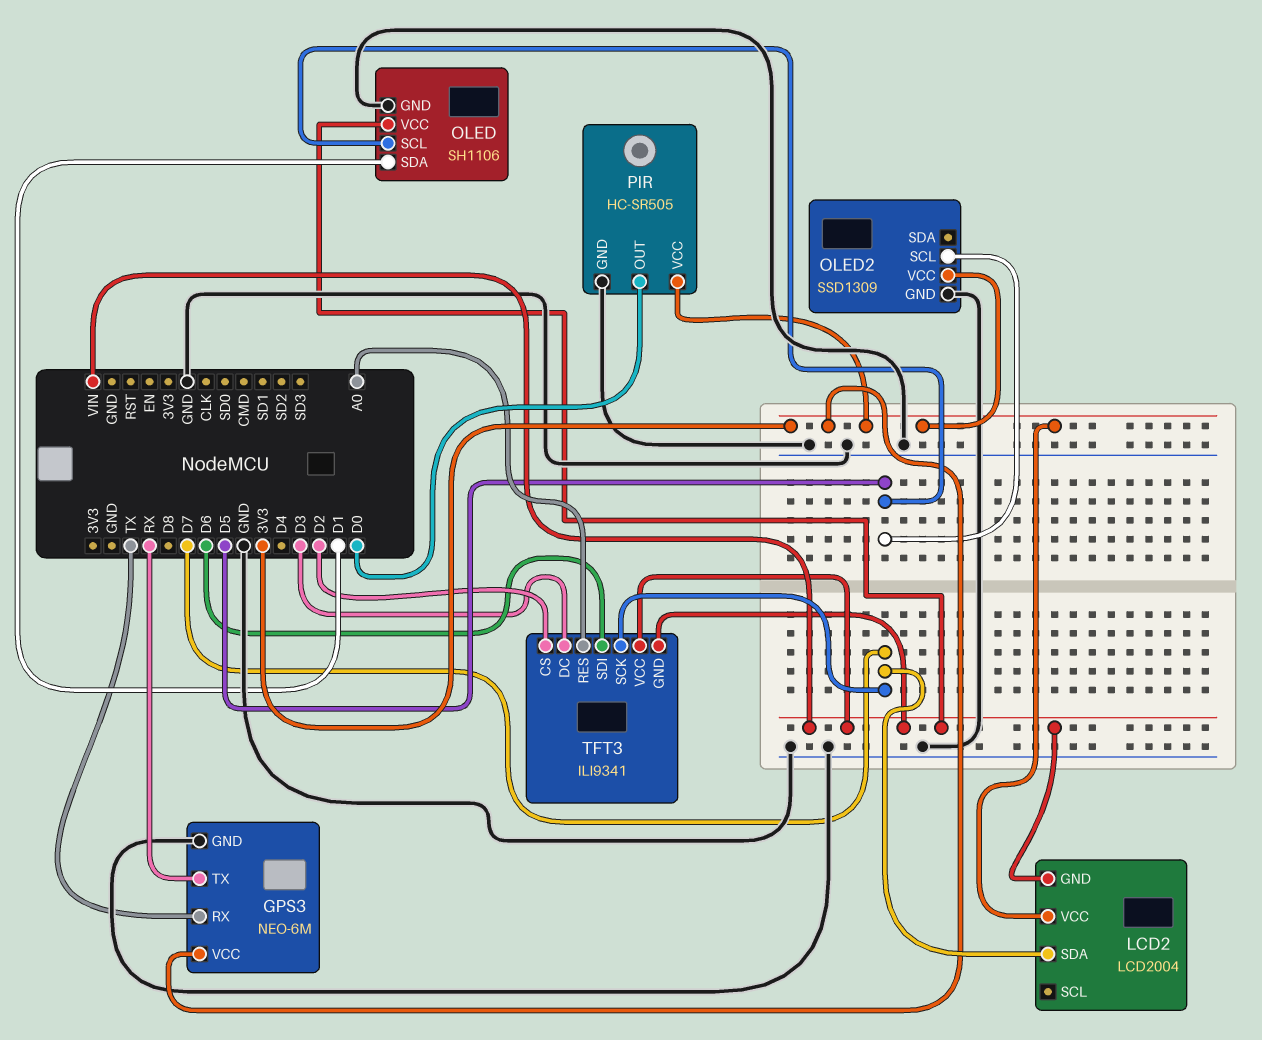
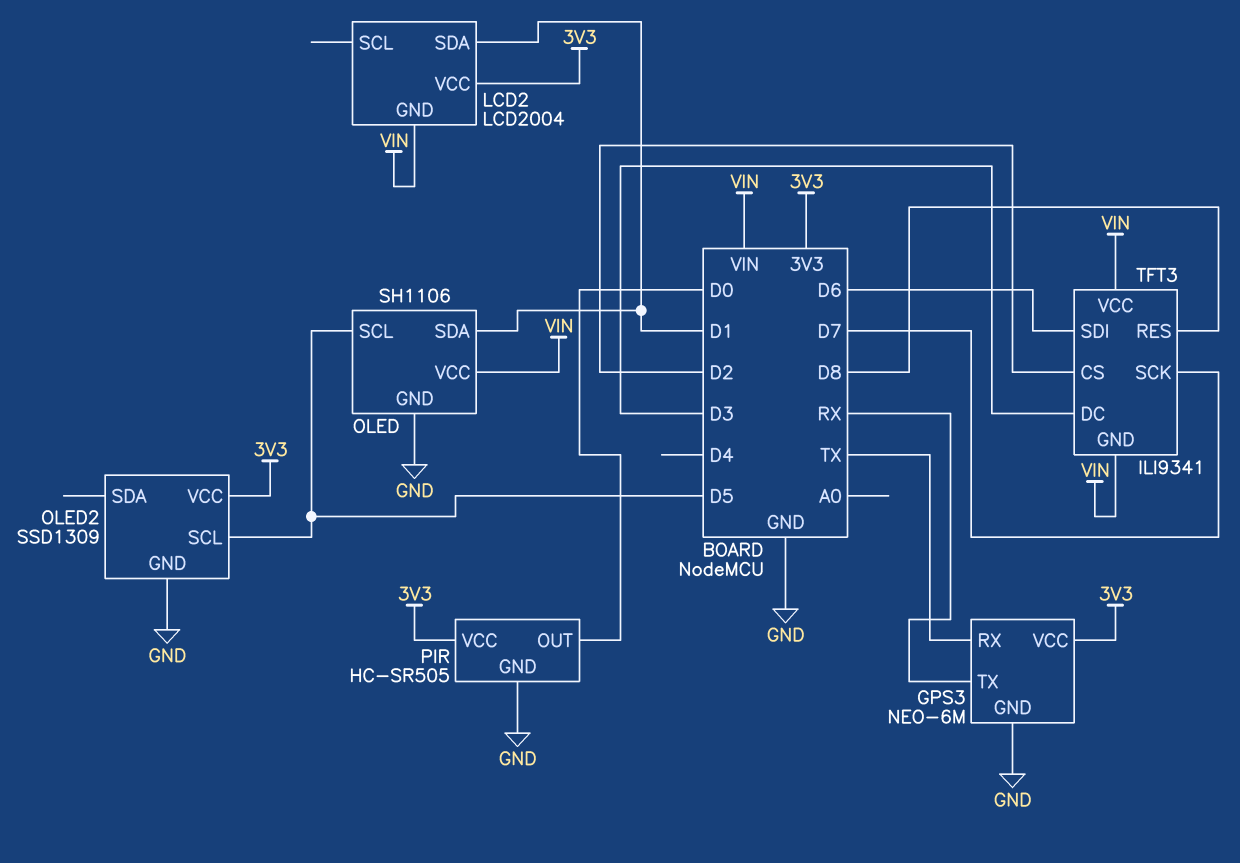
LCD2 pin SDA: D7 -> D1
TFT3 pin RES: A0 -> D8

